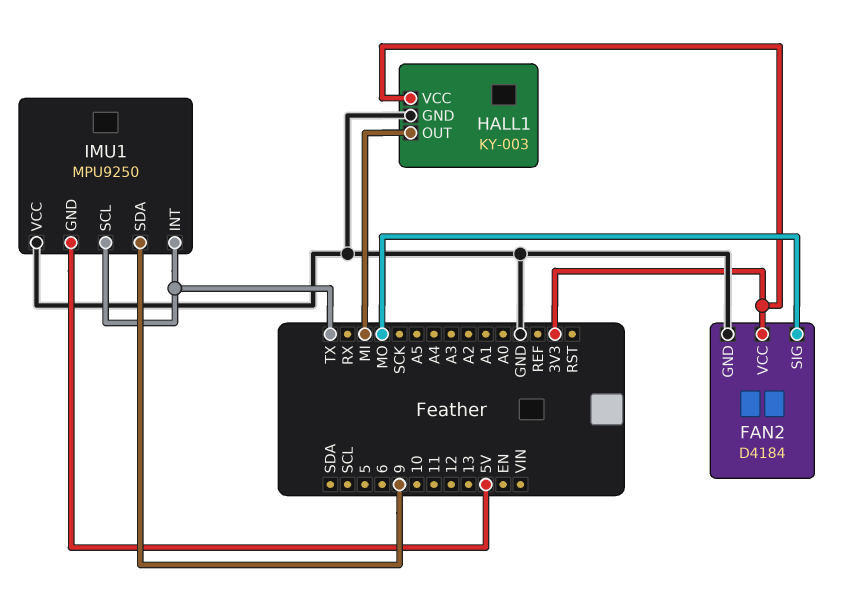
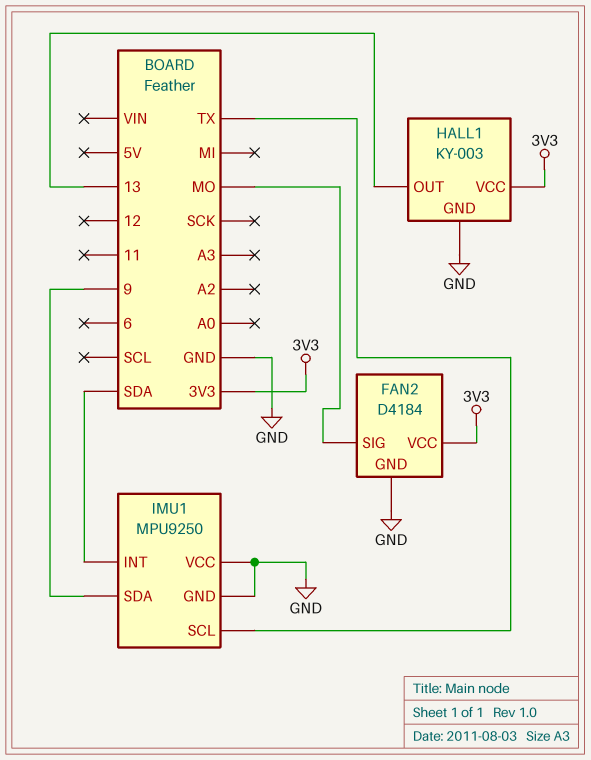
HALL1 pin OUT: MI -> 13
IMU1 pin GND: 5V -> GND
IMU1 pin INT: TX -> SDA

